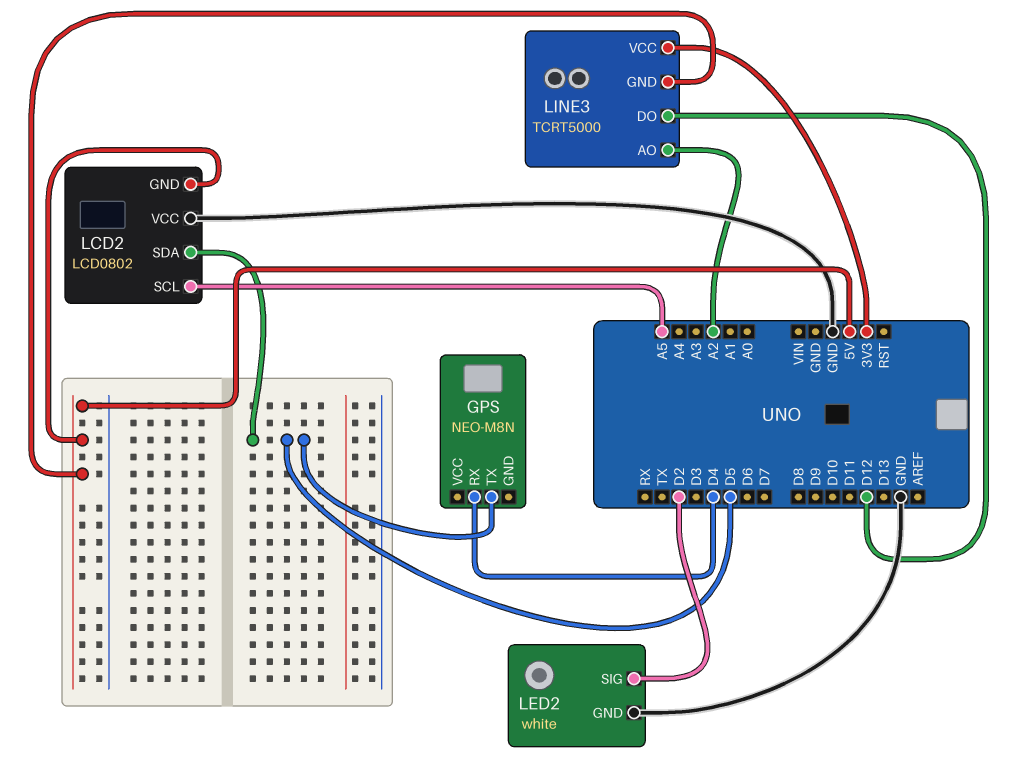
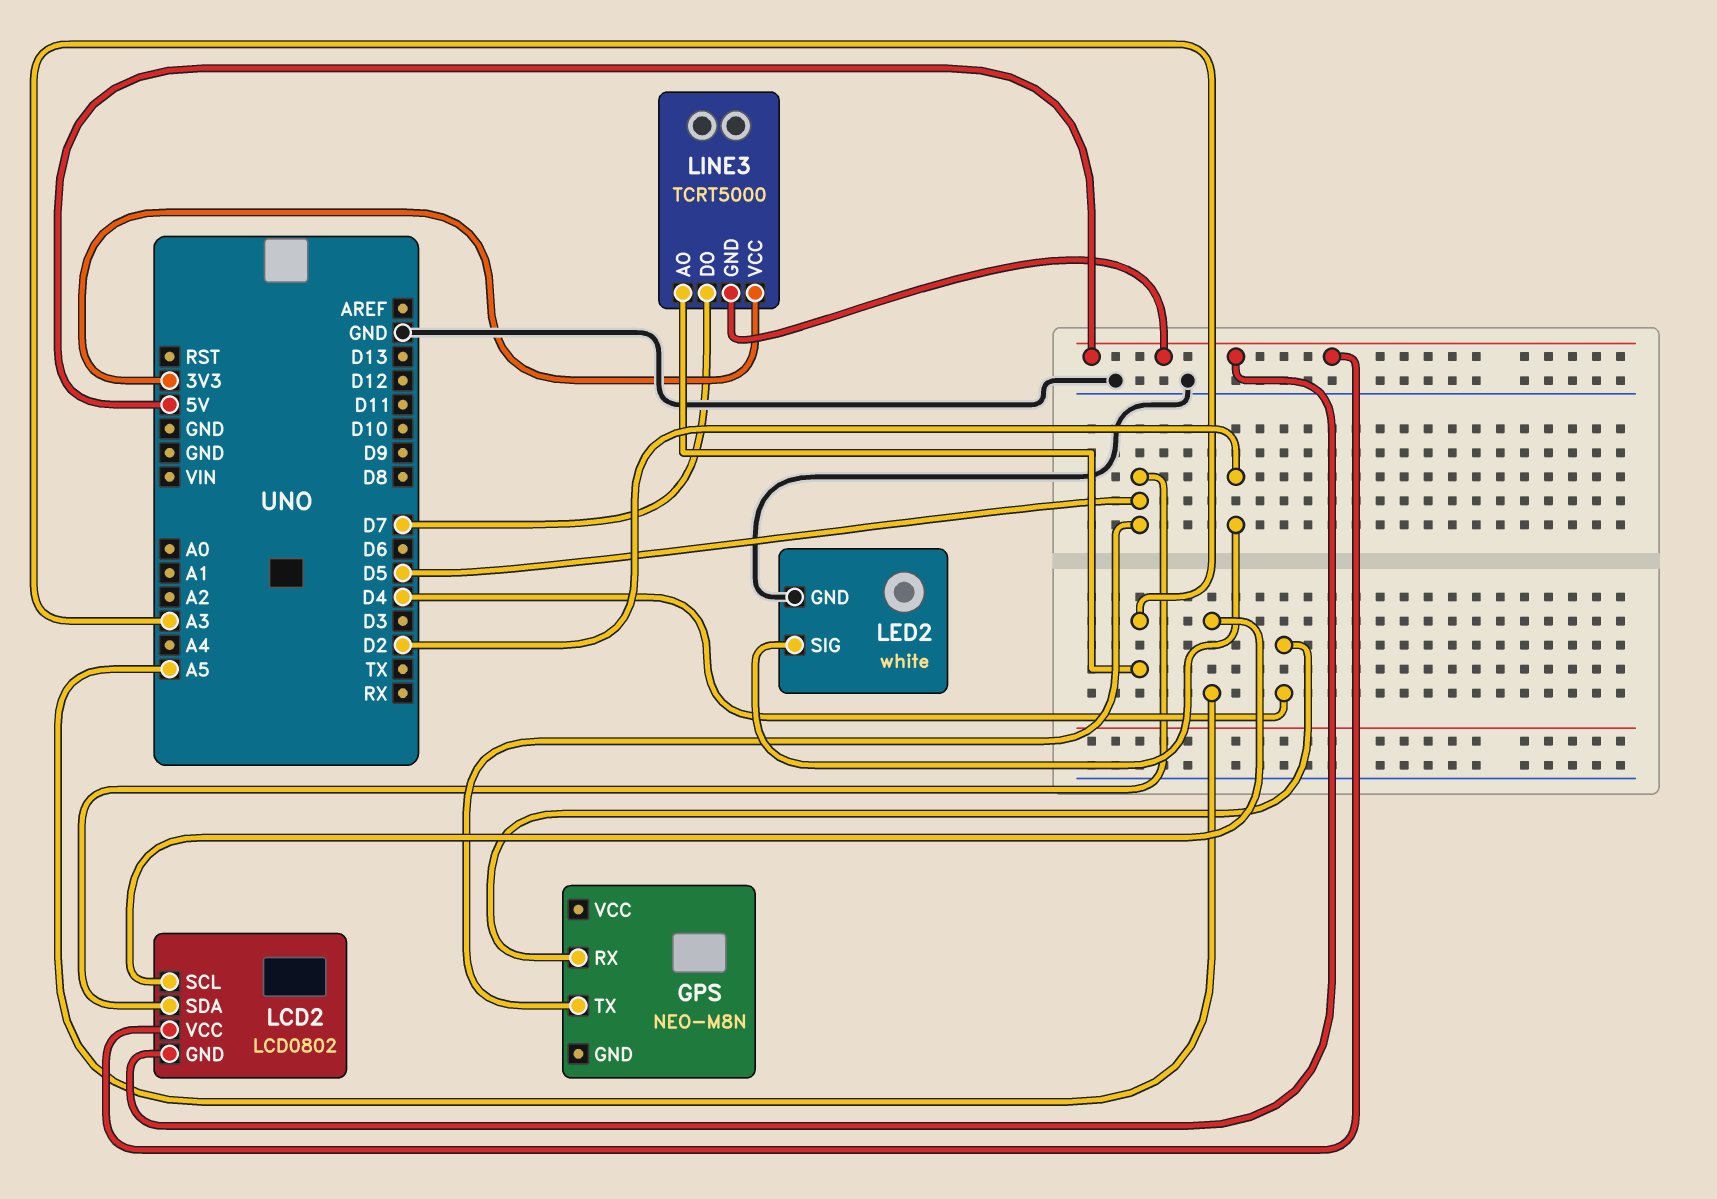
LCD2 pin VCC: GND -> 5V
LINE3 pin AO: A2 -> A3
LINE3 pin DO: D12 -> D7

